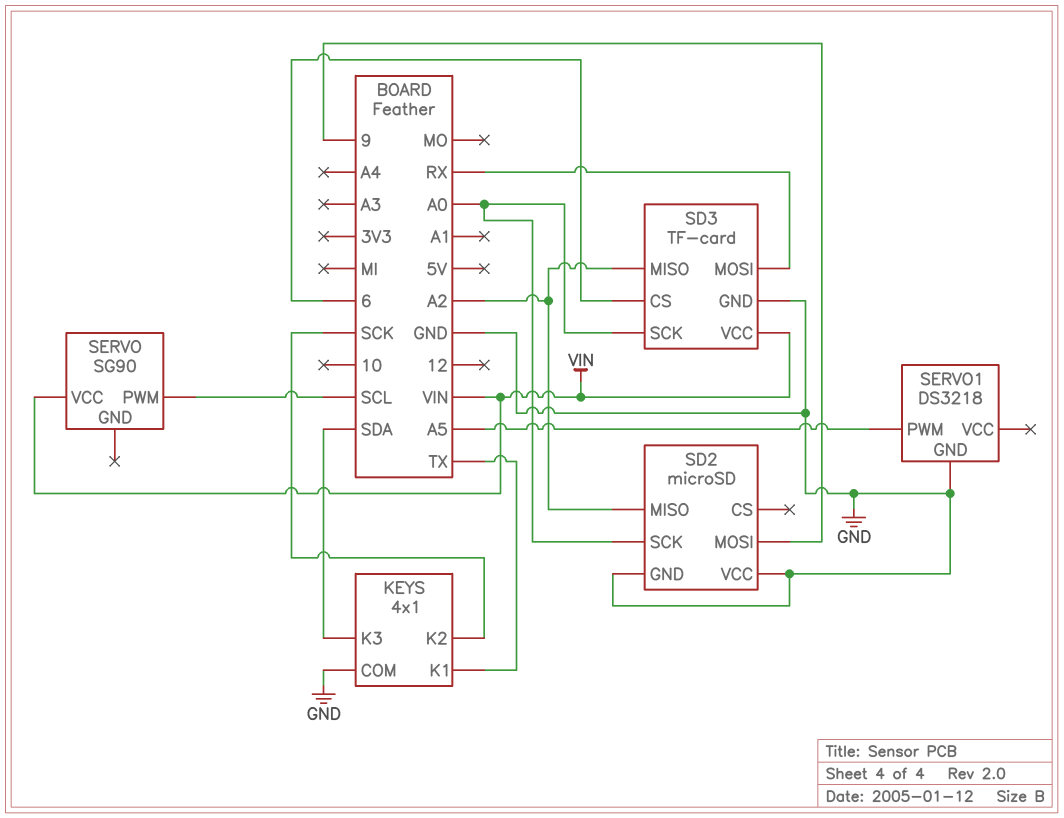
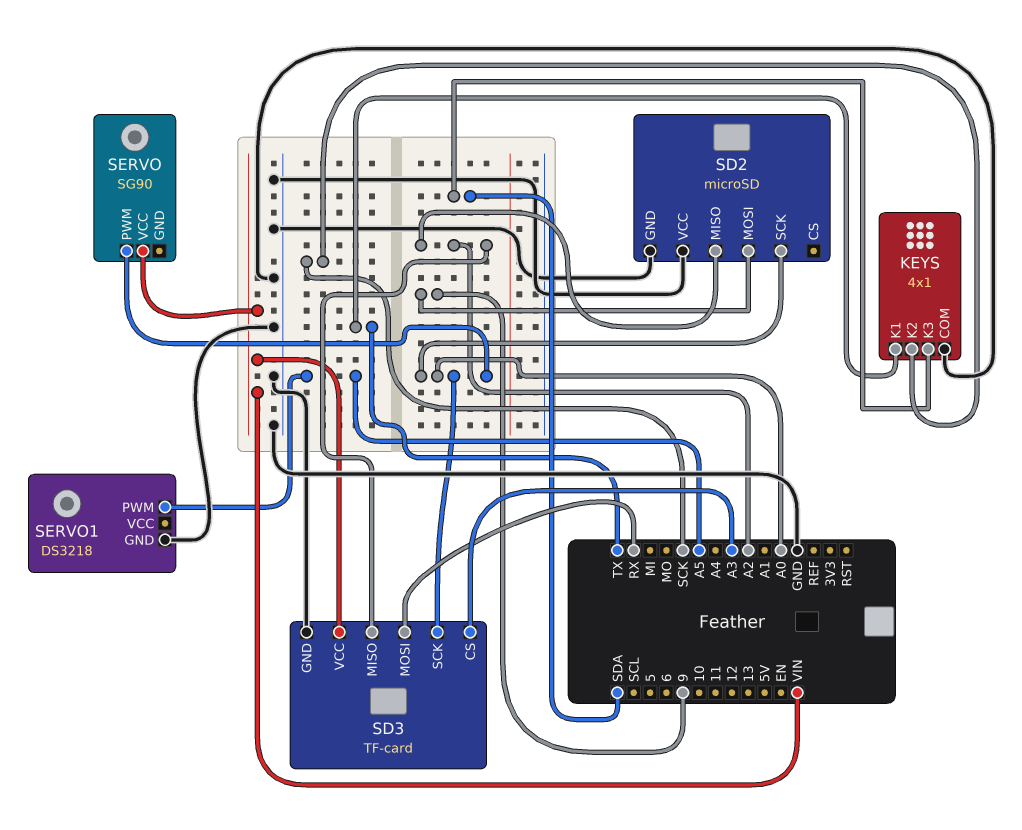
SD3 pin CS: 6 -> A3
SERVO pin PWM: SCL -> A0

